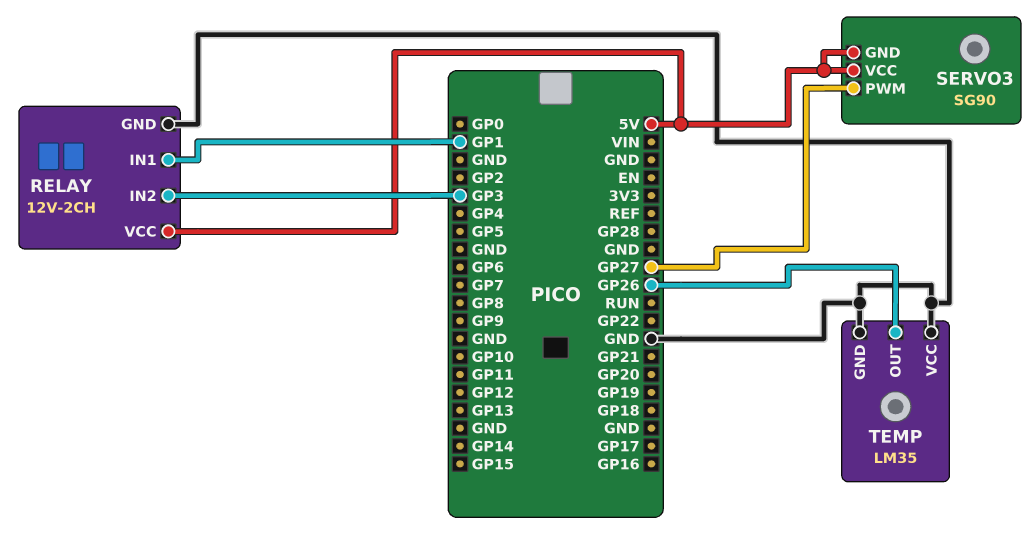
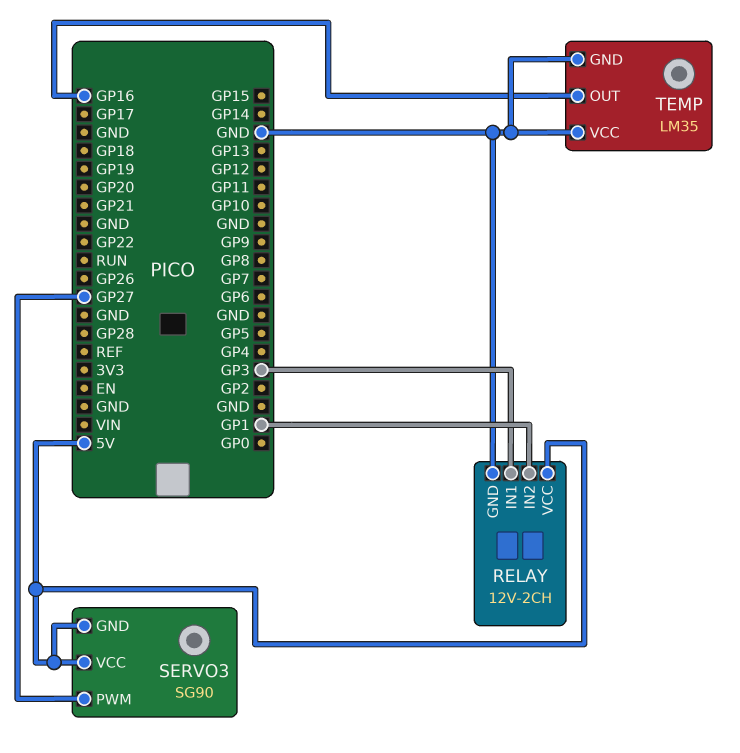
RELAY pin IN1: GP1 -> GP3
RELAY pin IN2: GP3 -> GP1
TEMP pin OUT: GP26 -> GP16

